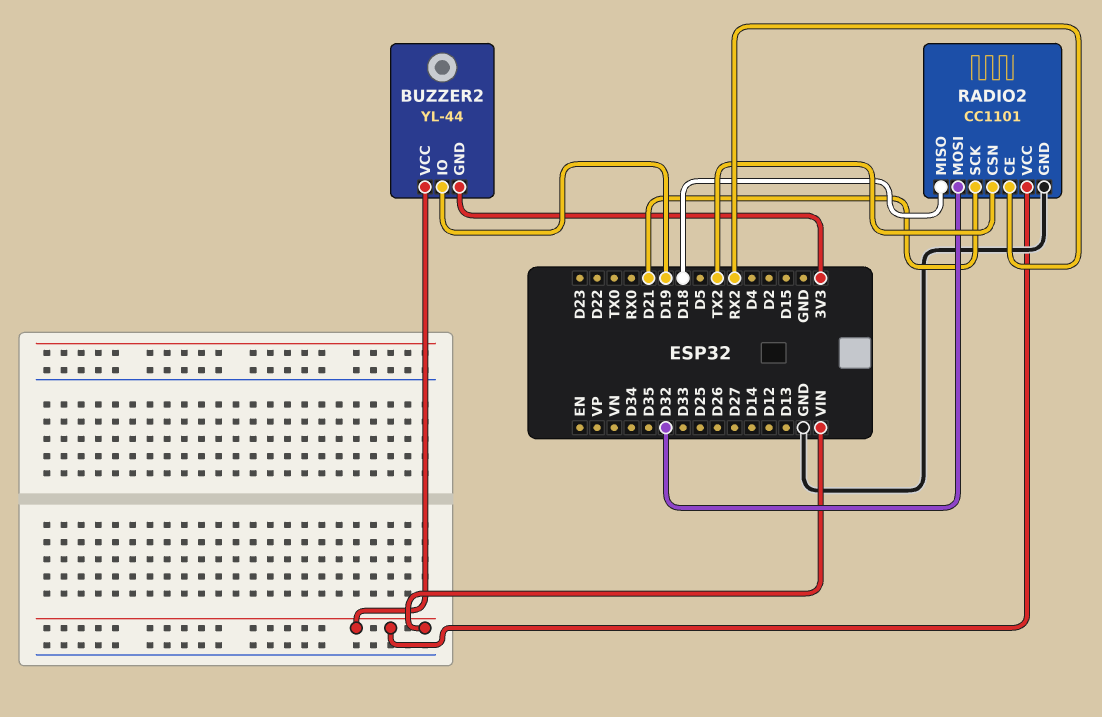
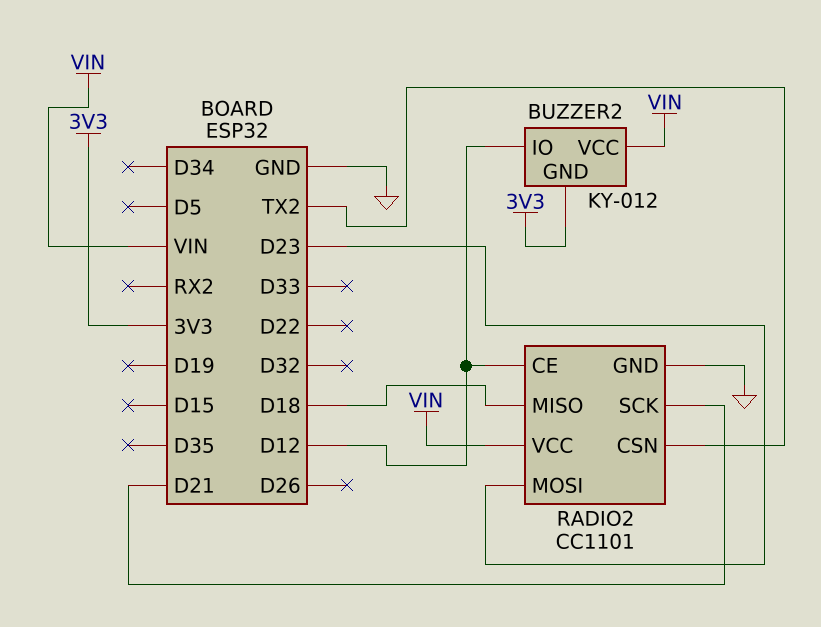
BUZZER2: YL-44 -> KY-012
BUZZER2 pin IO: D19 -> D12
RADIO2 pin CE: RX2 -> D12
RADIO2 pin MOSI: D32 -> D23

